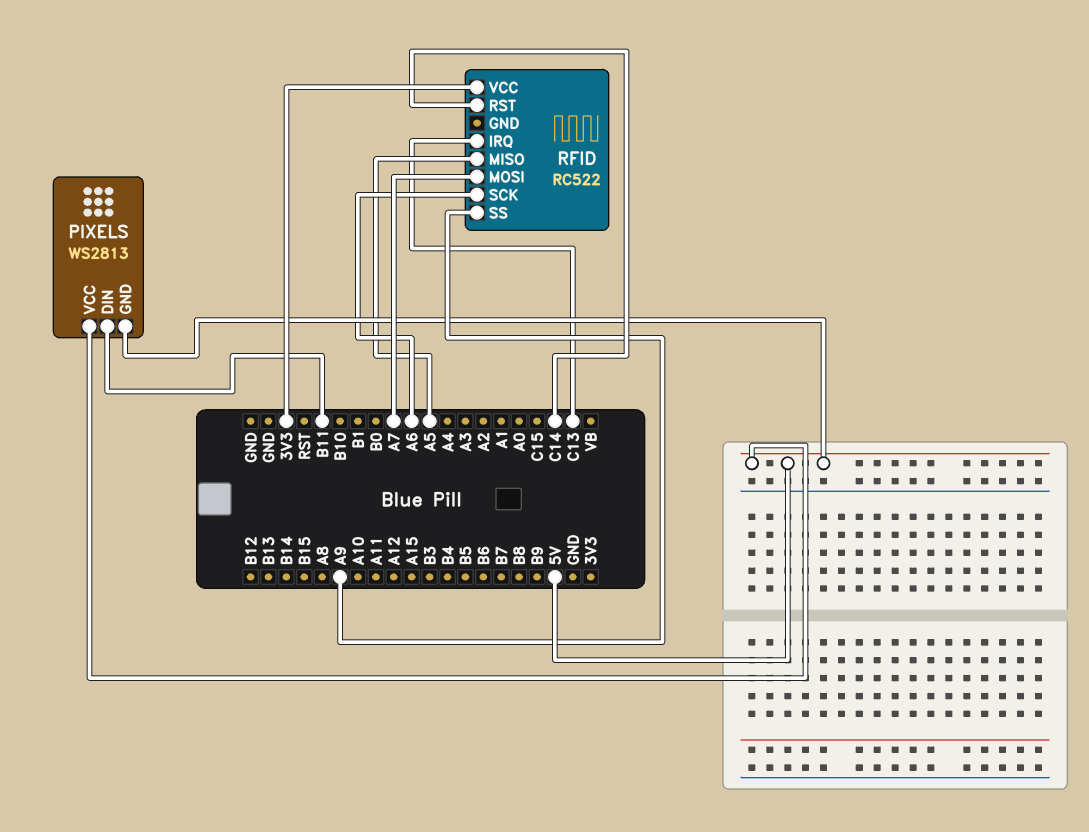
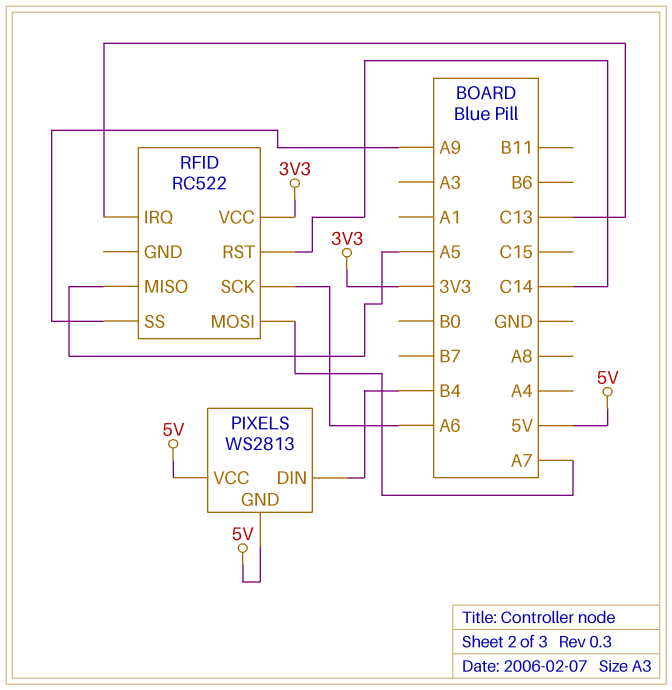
PIXELS pin DIN: B11 -> B4

